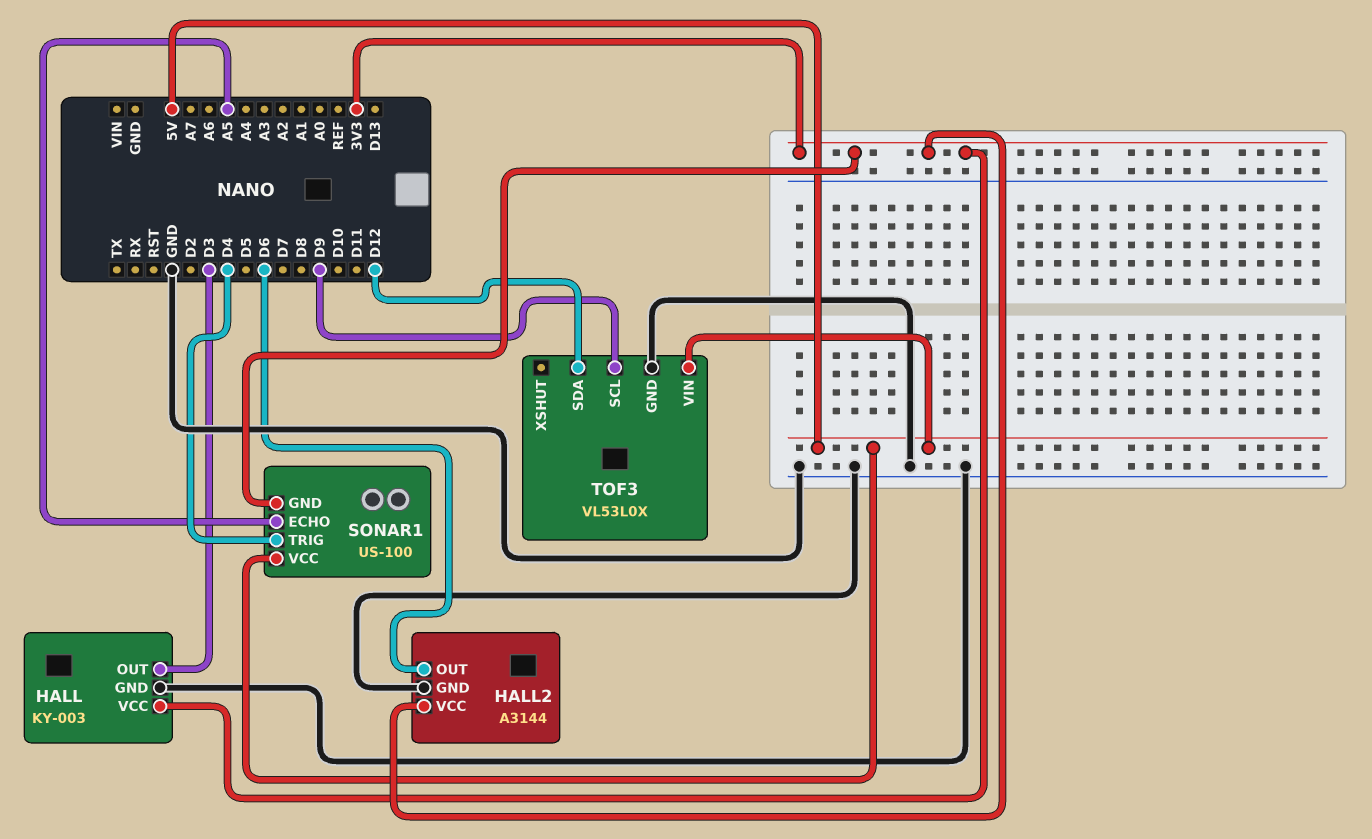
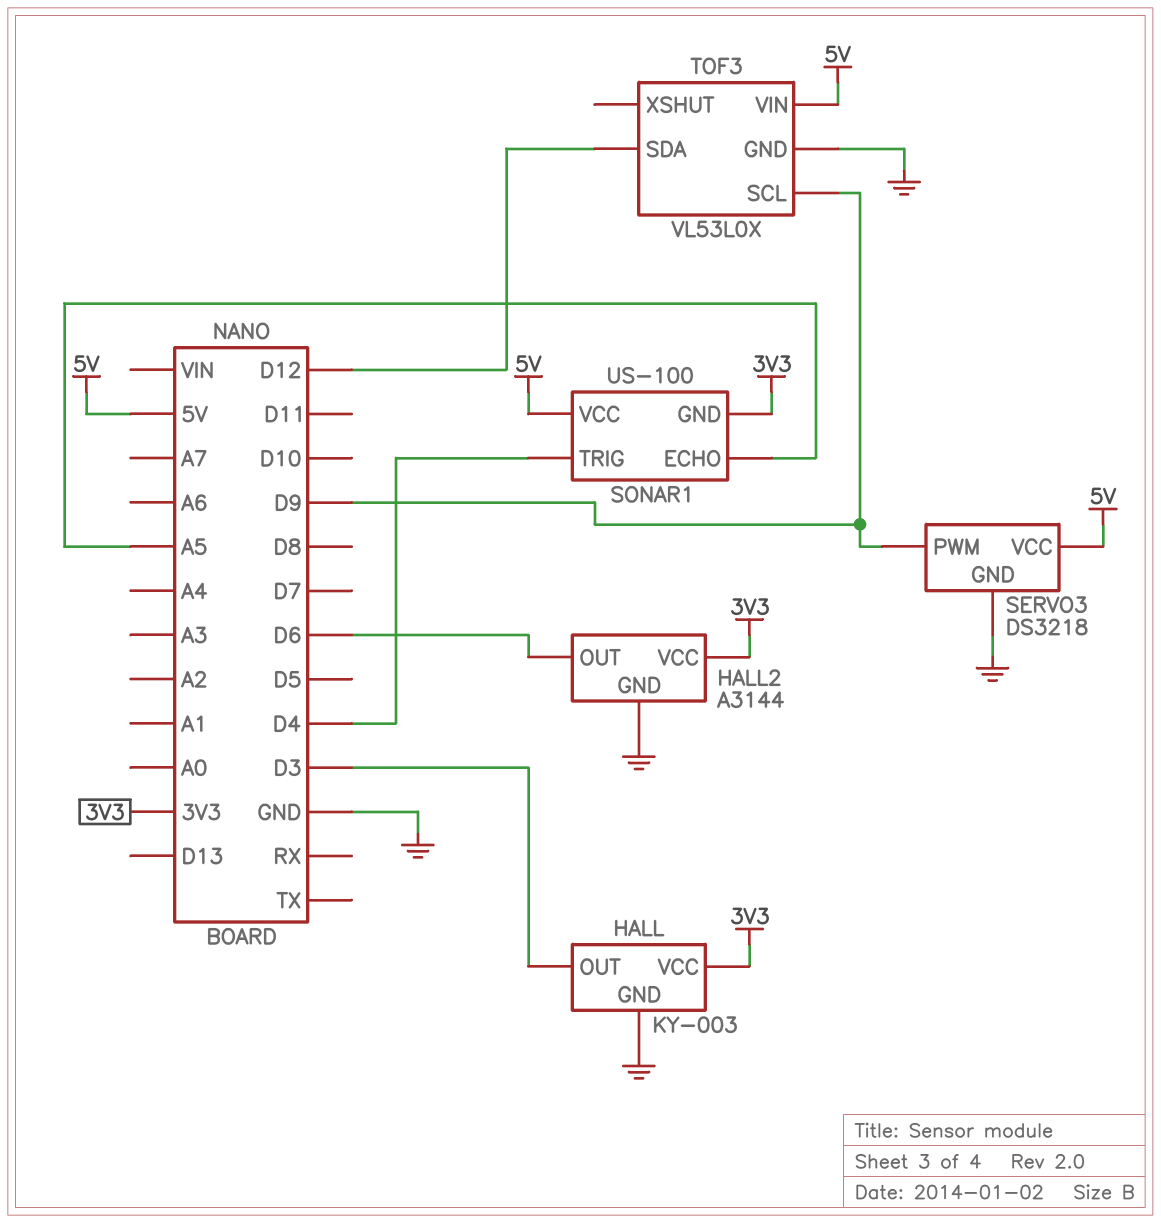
SERVO3: none -> DS3218
SERVO3 pin GND: none -> GND
SERVO3 pin PWM: none -> D9
SERVO3 pin VCC: none -> 5V

